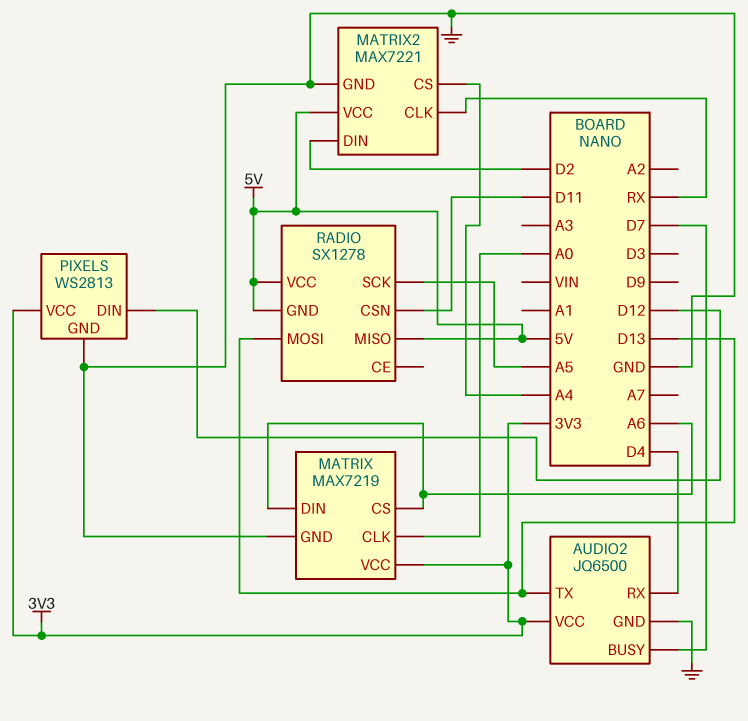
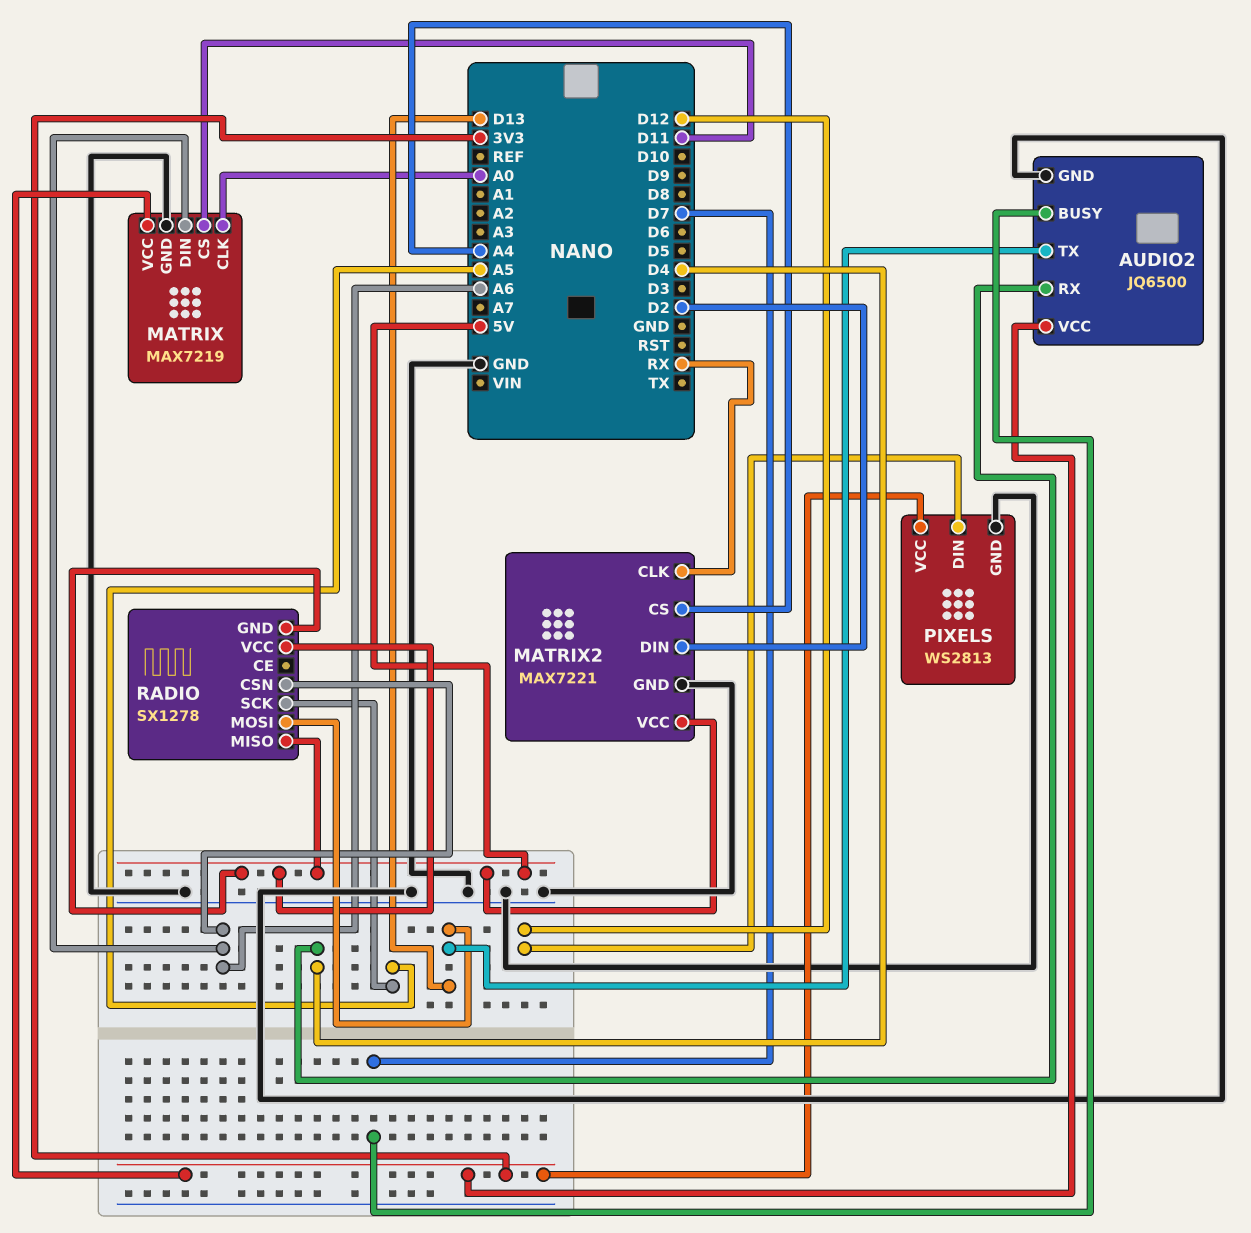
MATRIX pin CS: A6 -> D11
RADIO pin CSN: D11 -> A6

